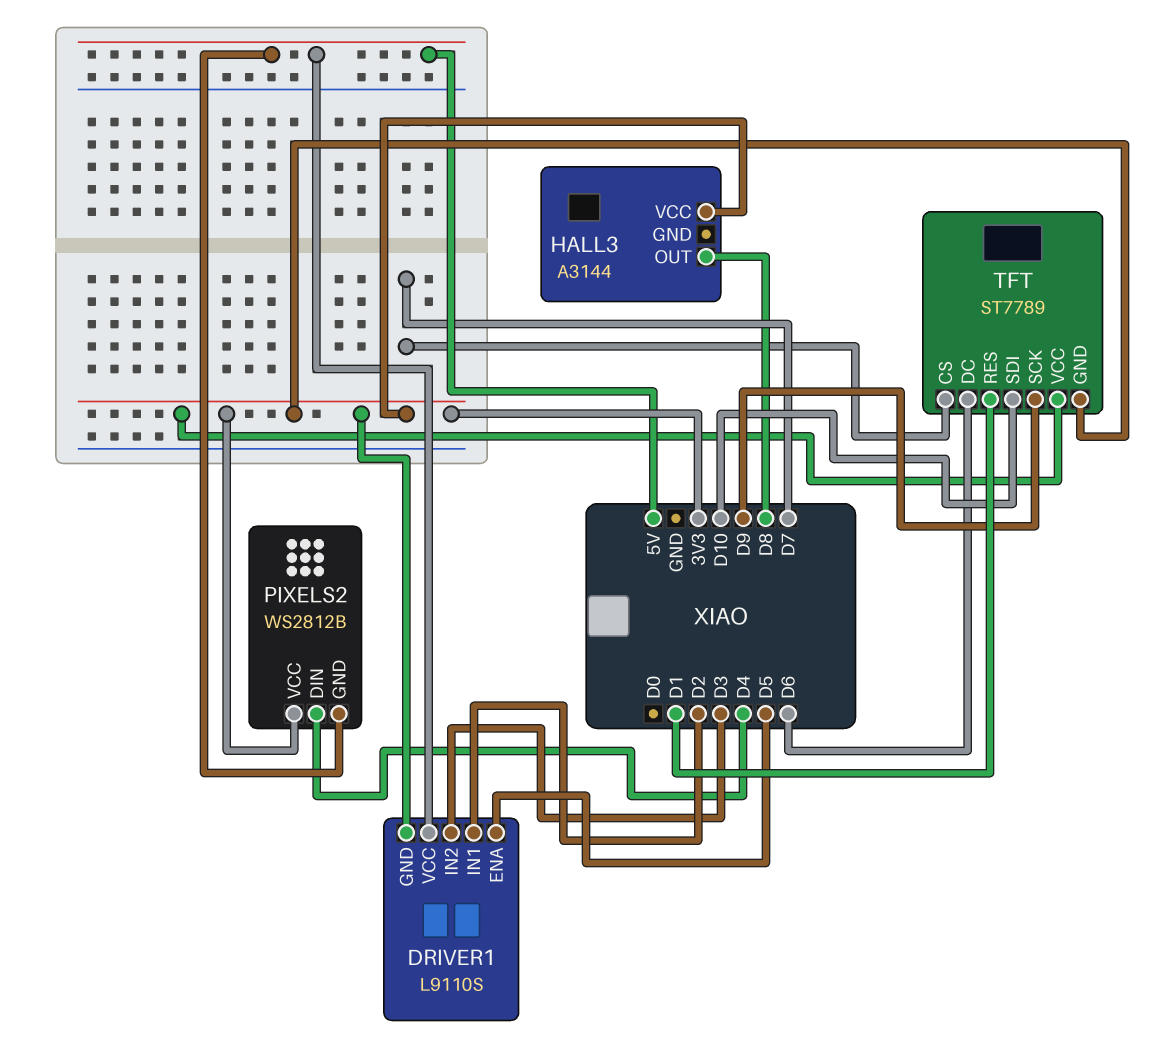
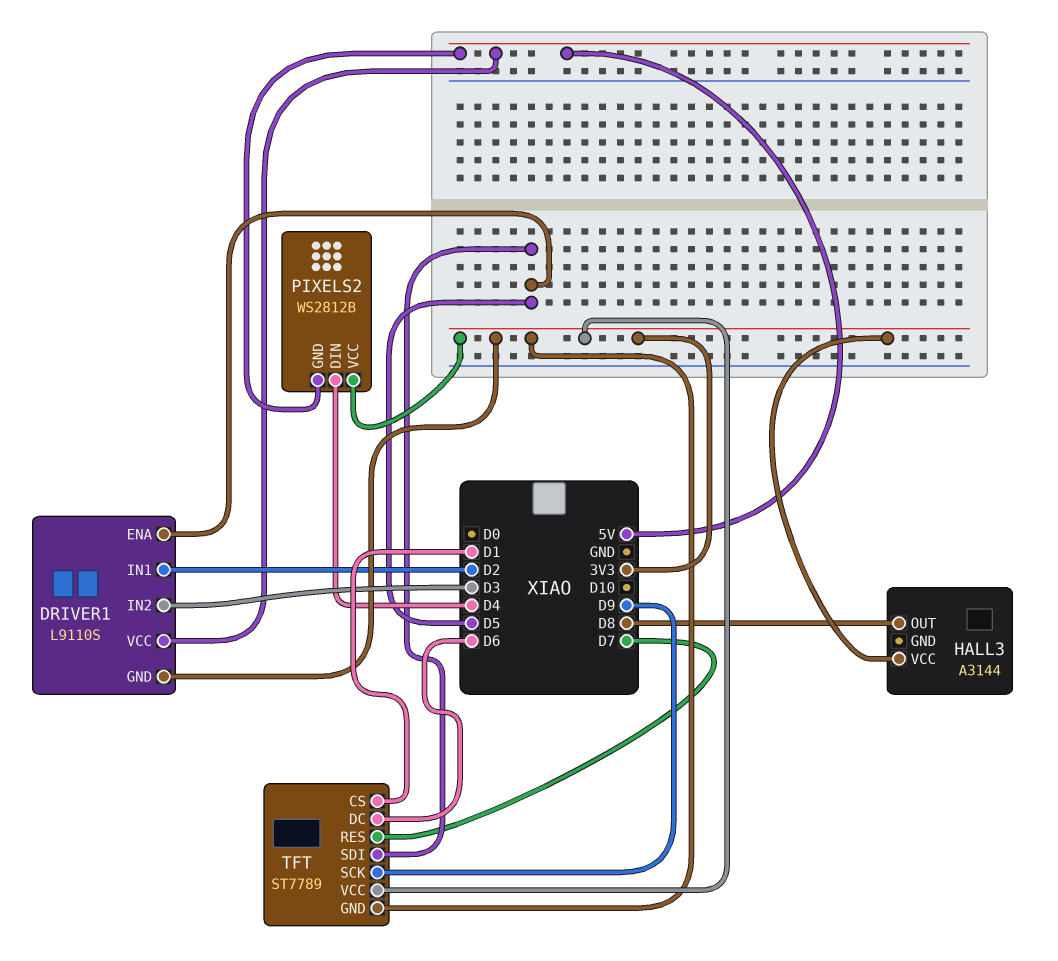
TFT pin CS: D7 -> D1
TFT pin RES: D1 -> D7
TFT pin SDI: D10 -> D5

